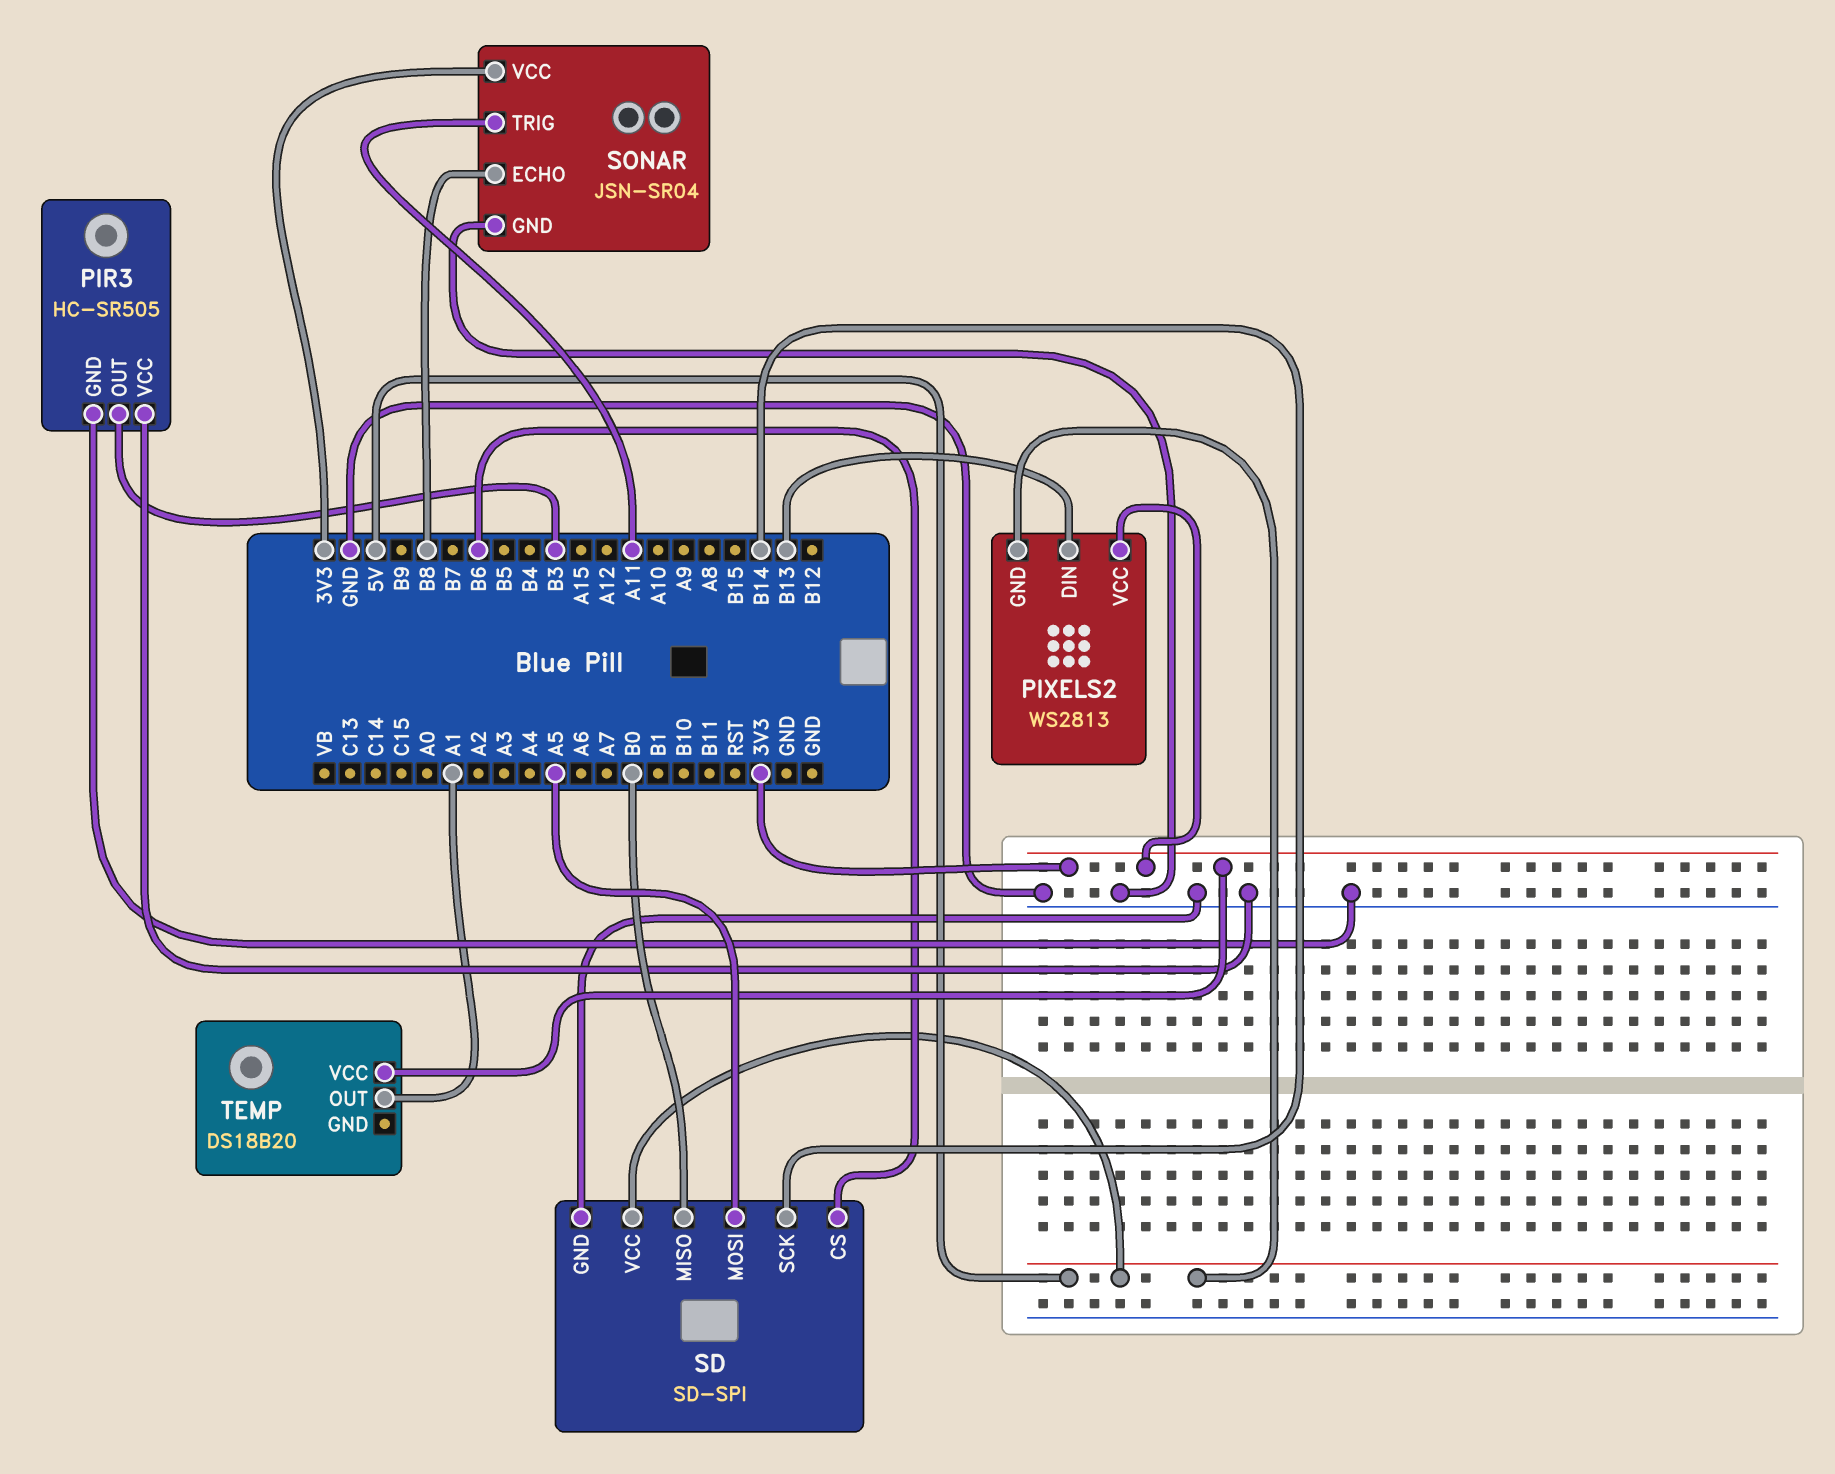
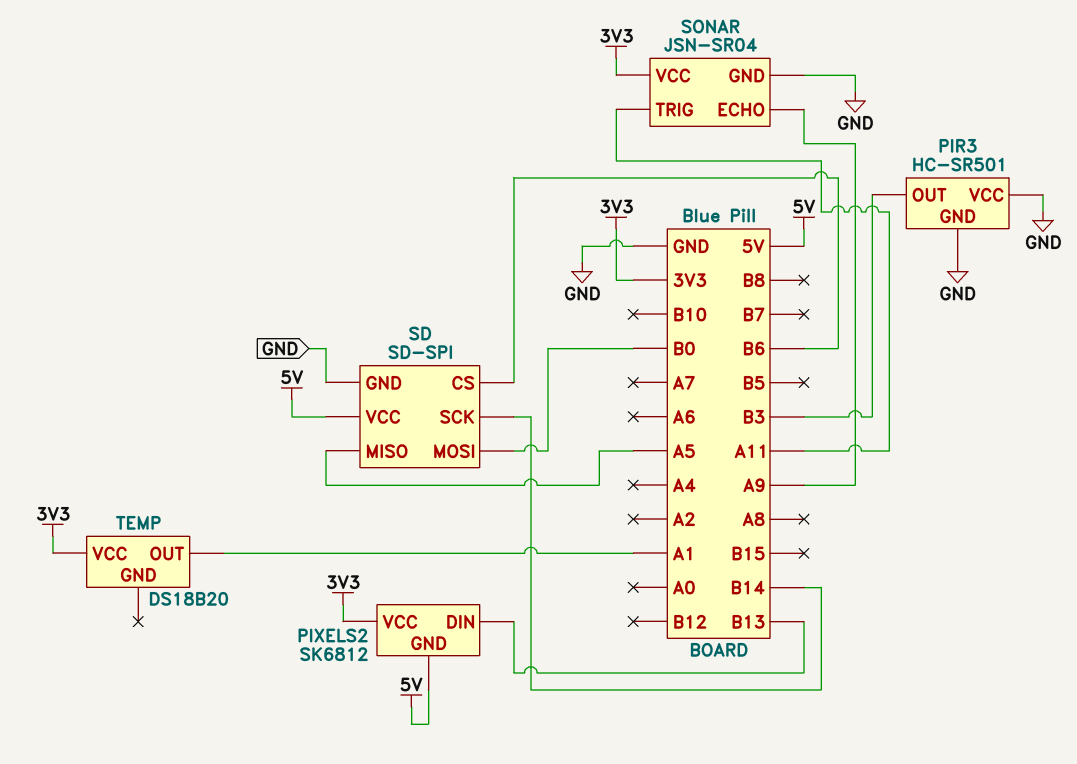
PIR3: HC-SR505 -> HC-SR501
PIXELS2: WS2813 -> SK6812
SD pin MISO: B0 -> A5
SD pin MOSI: A5 -> B0
SONAR pin ECHO: B8 -> A9

